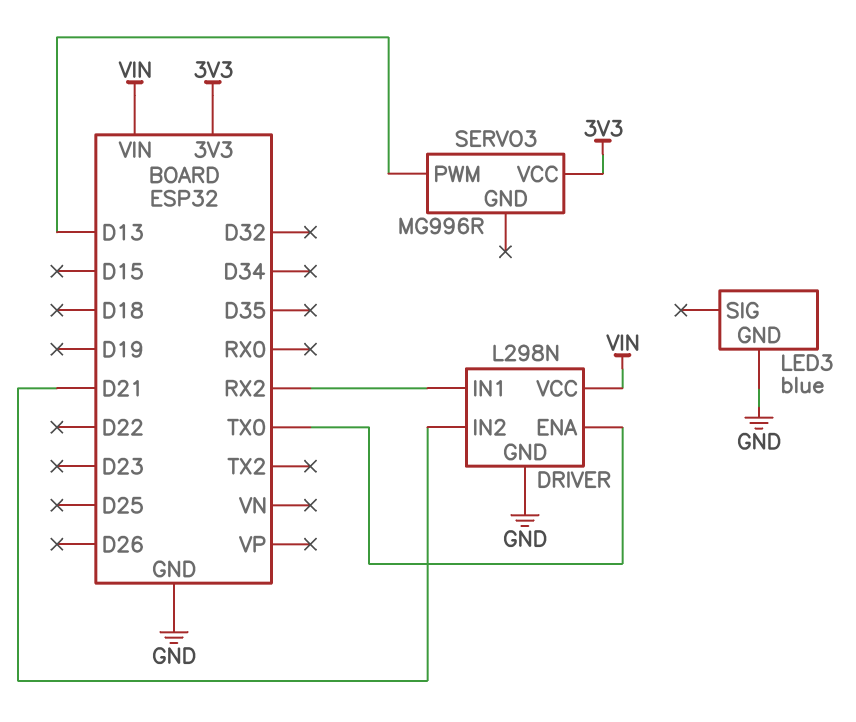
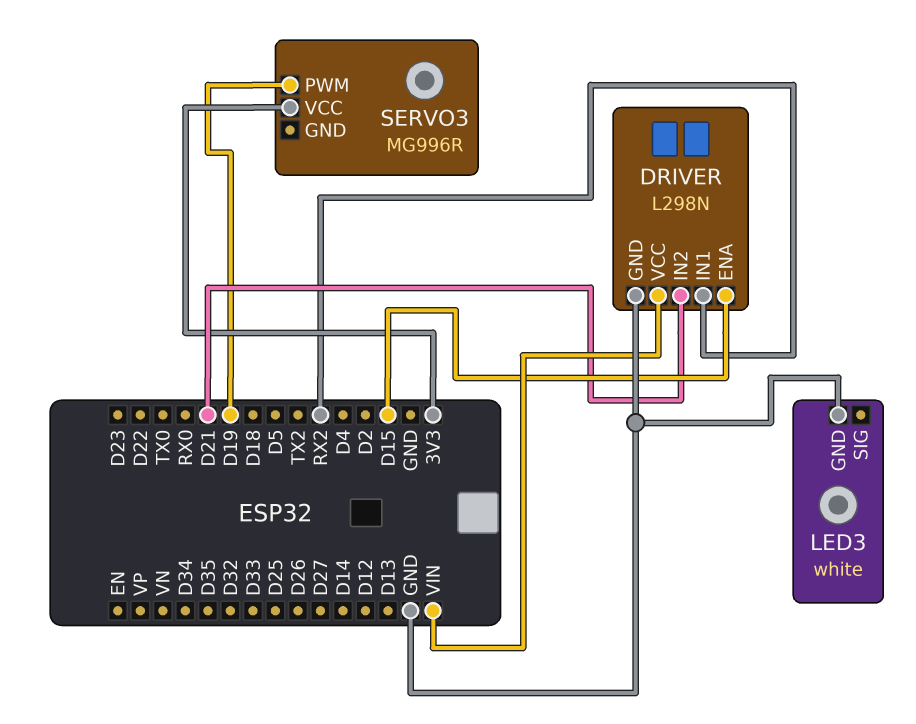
DRIVER pin ENA: TX0 -> D15
LED3: blue -> white
SERVO3 pin PWM: D13 -> D19

